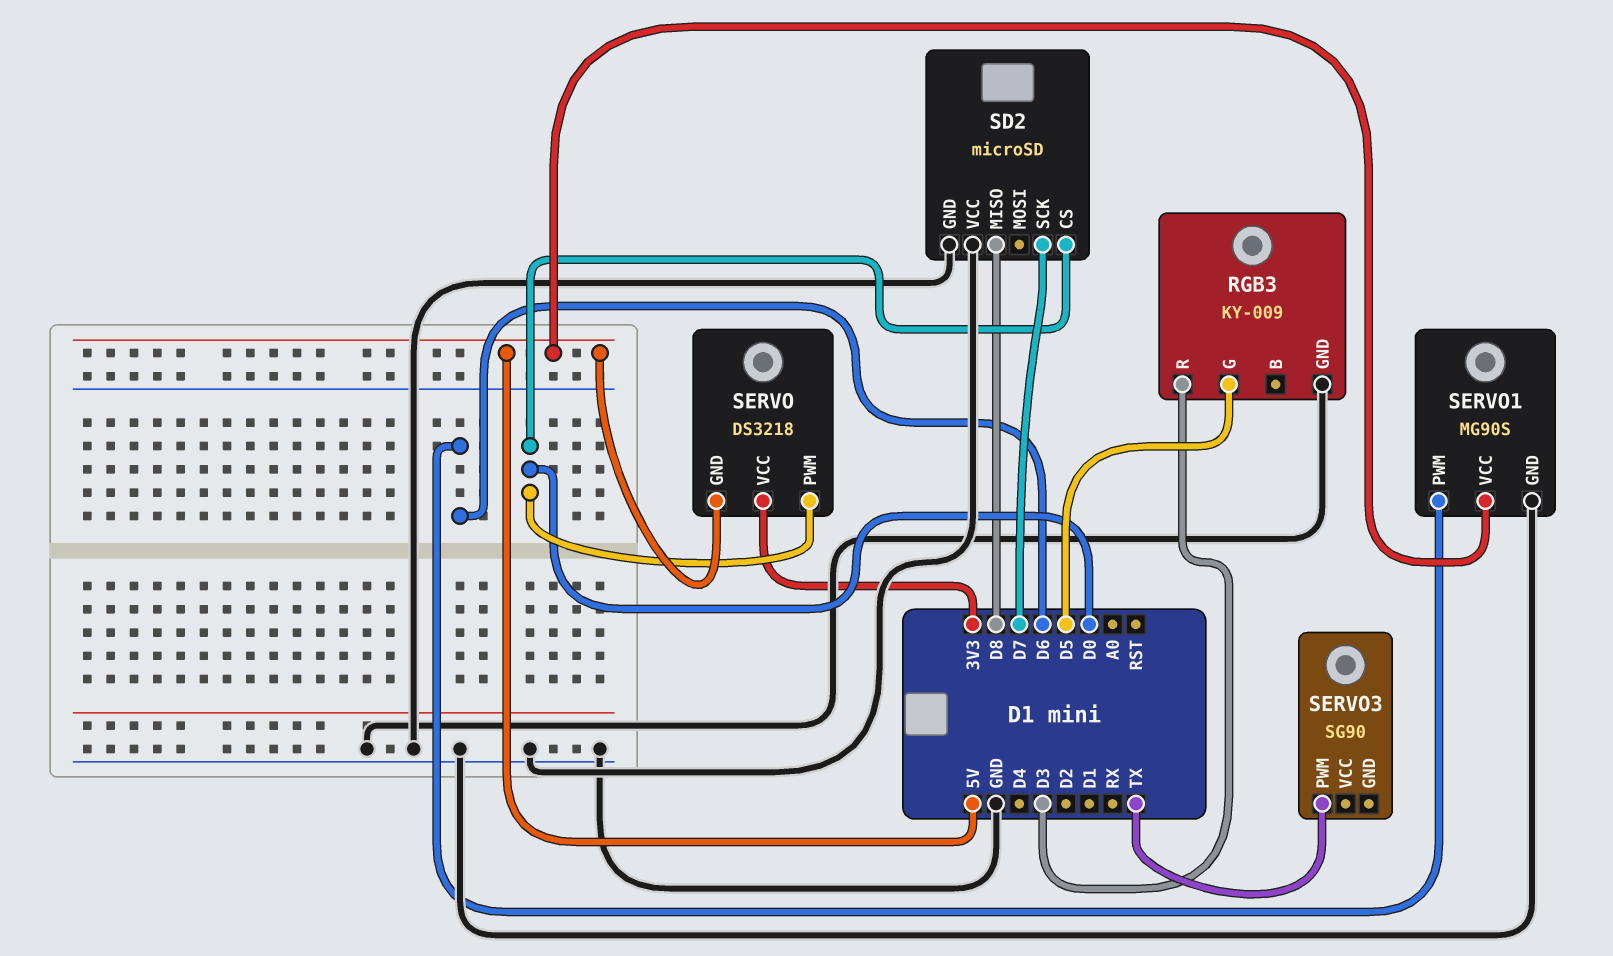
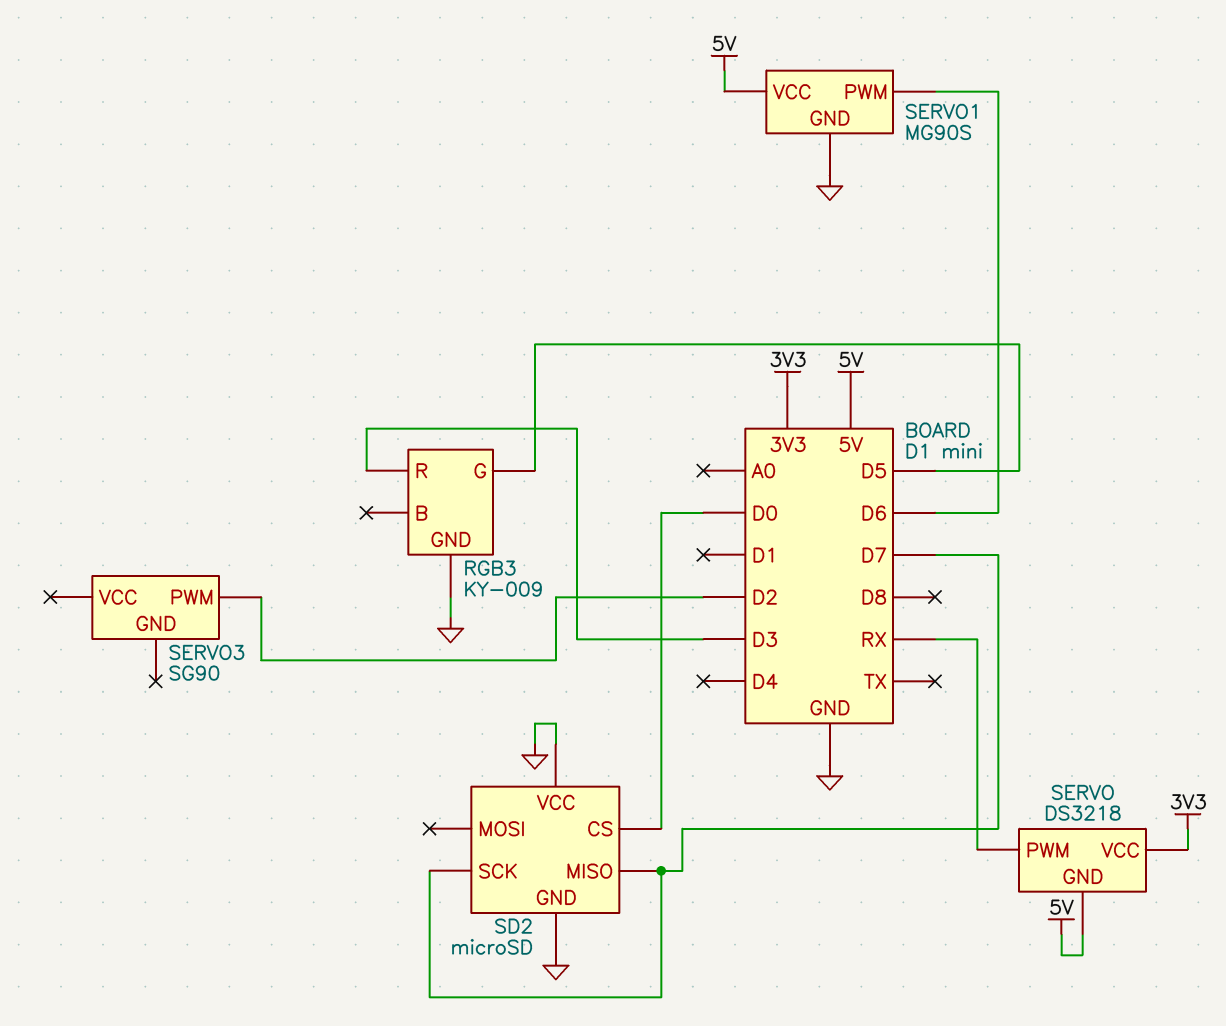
SD2 pin MISO: D8 -> D7
SERVO pin PWM: D0 -> RX
SERVO3 pin PWM: TX -> D2

